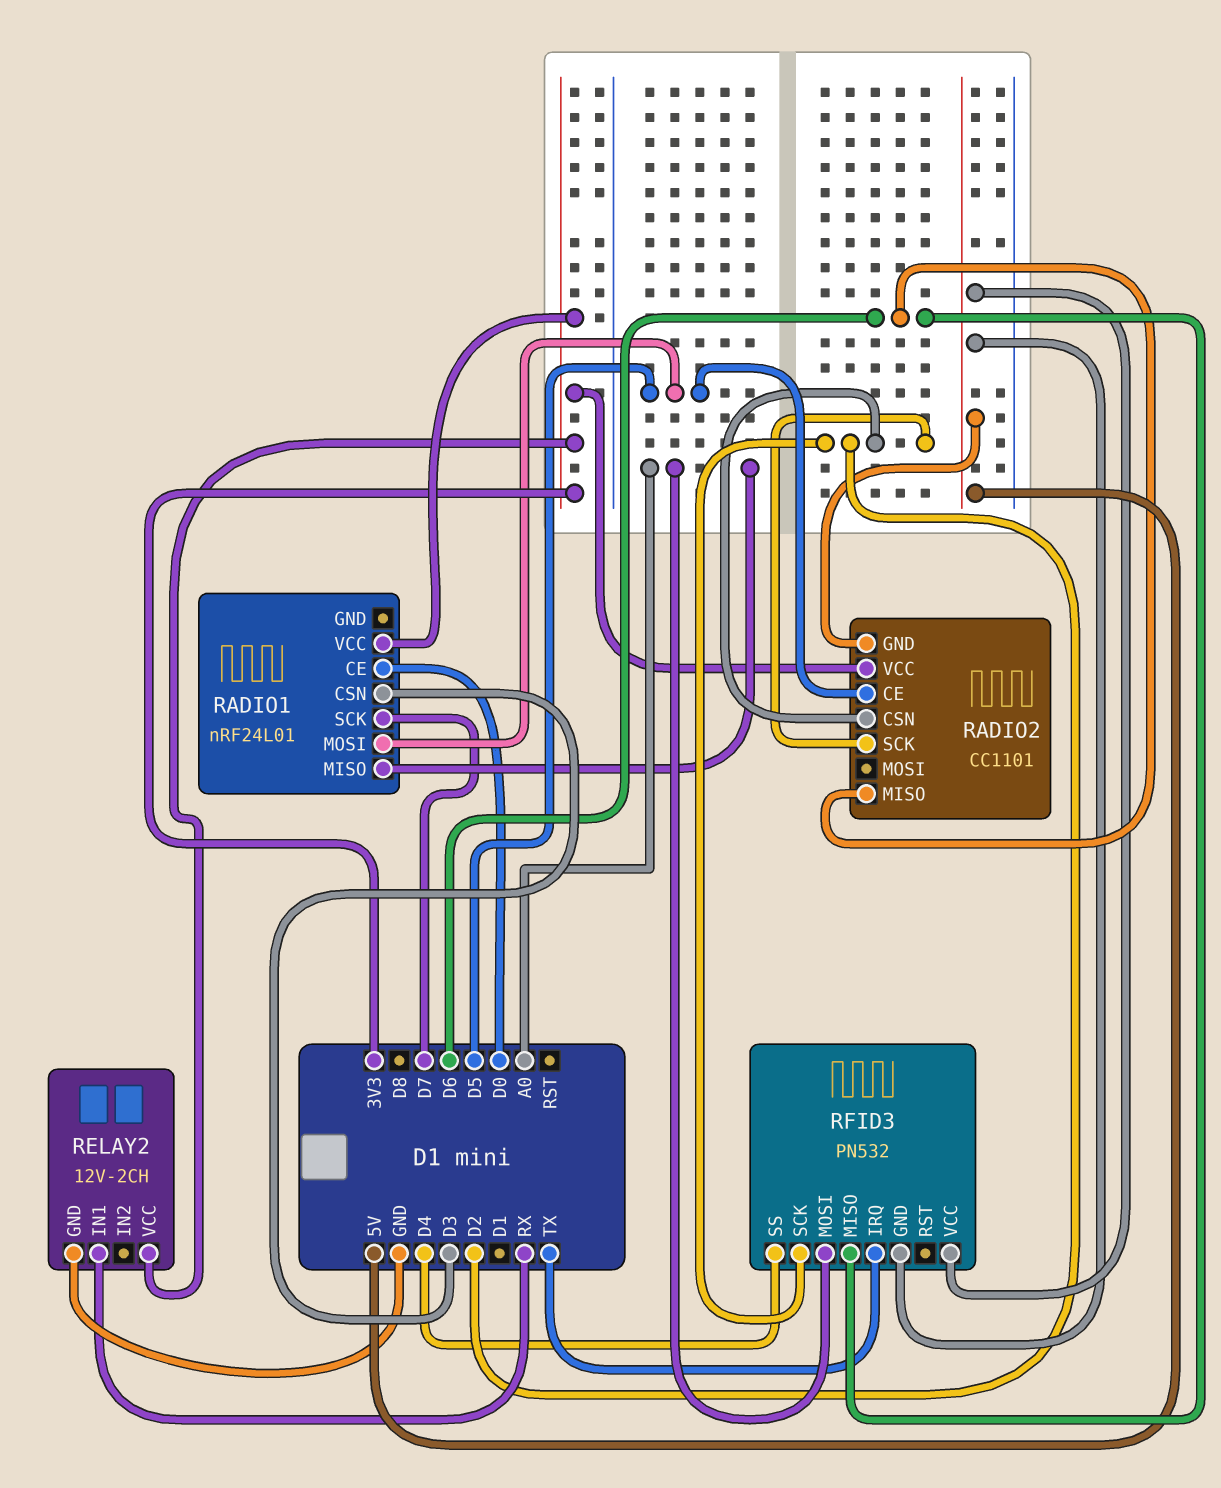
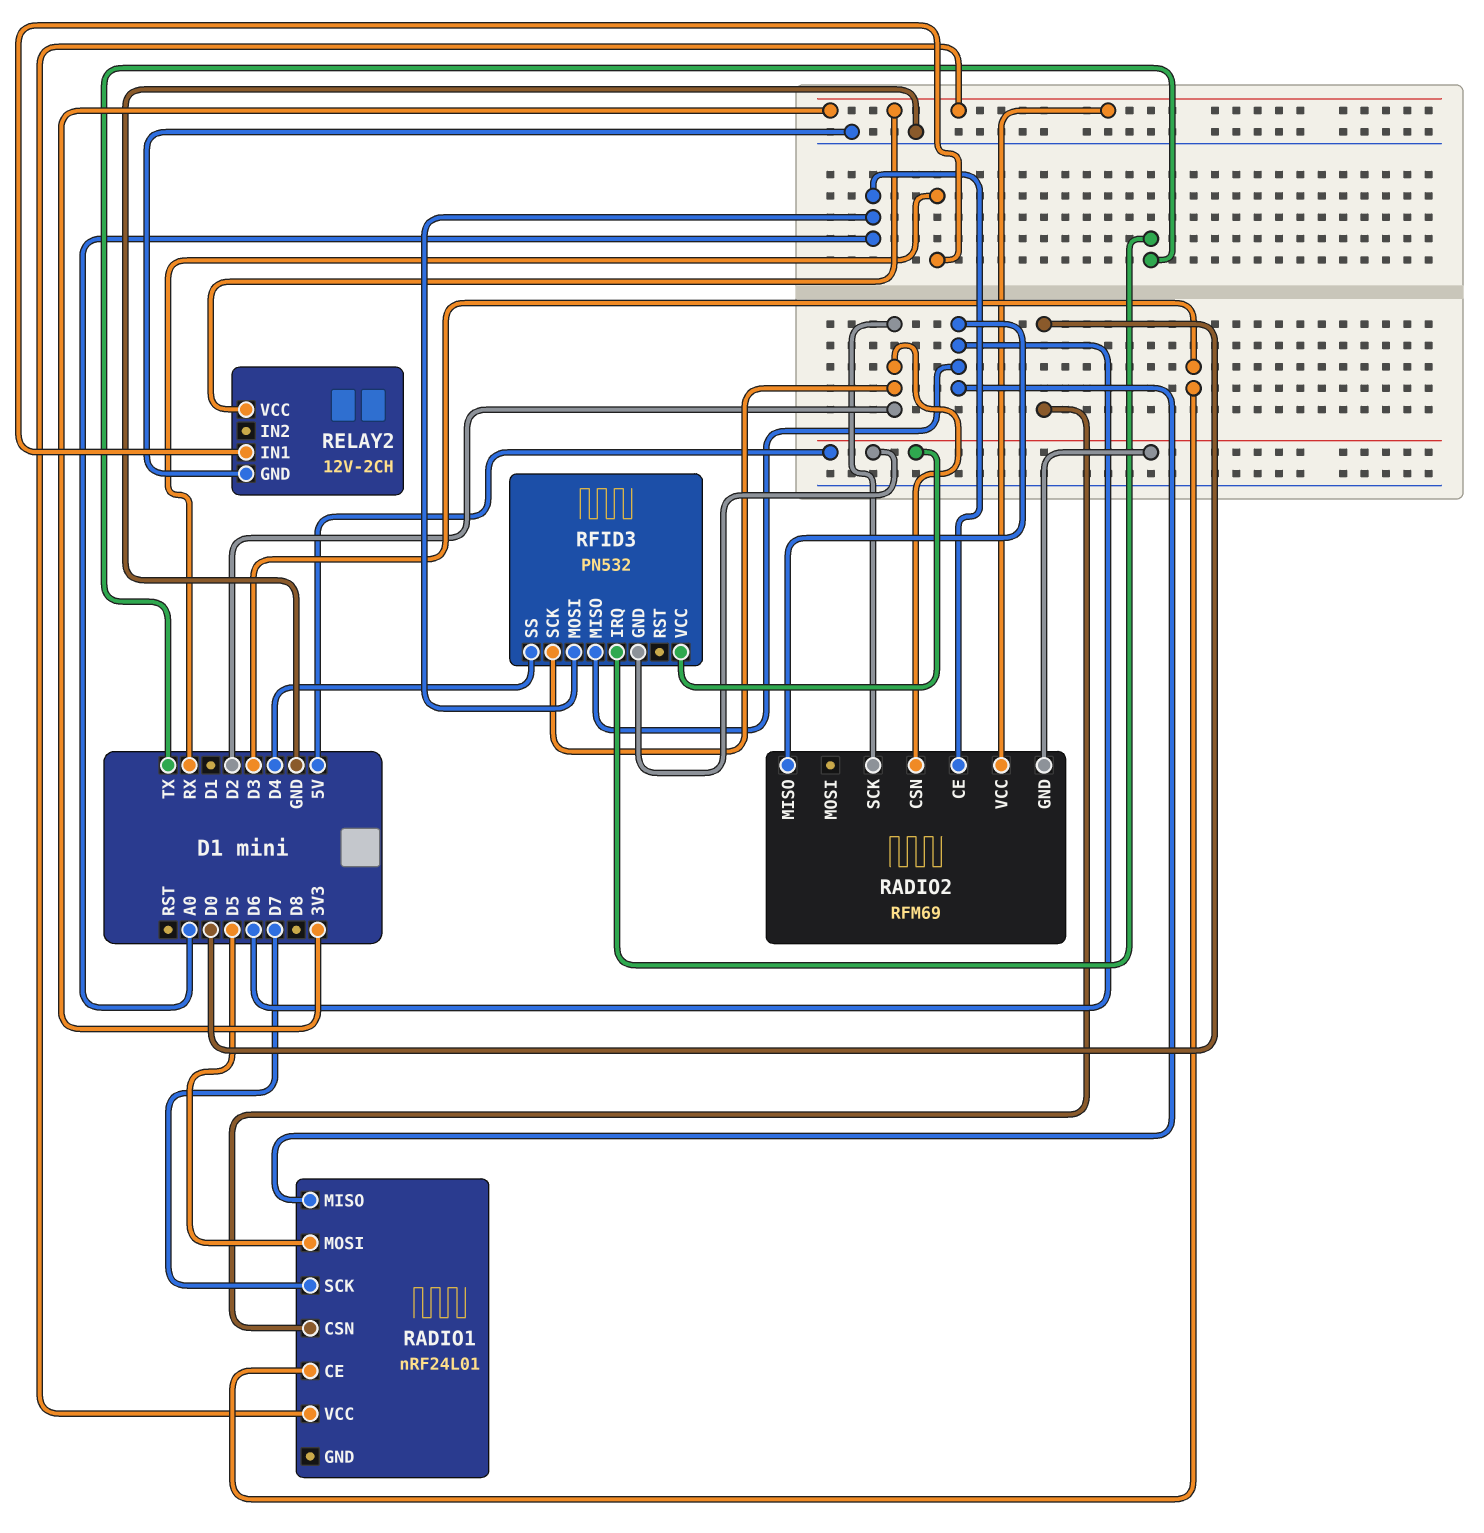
RADIO1 pin CE: D0 -> D3
RADIO1 pin CSN: D3 -> D0
RADIO1 pin MISO: A0 -> D6
RADIO2: CC1101 -> RFM69
RADIO2 pin CE: D5 -> A0

